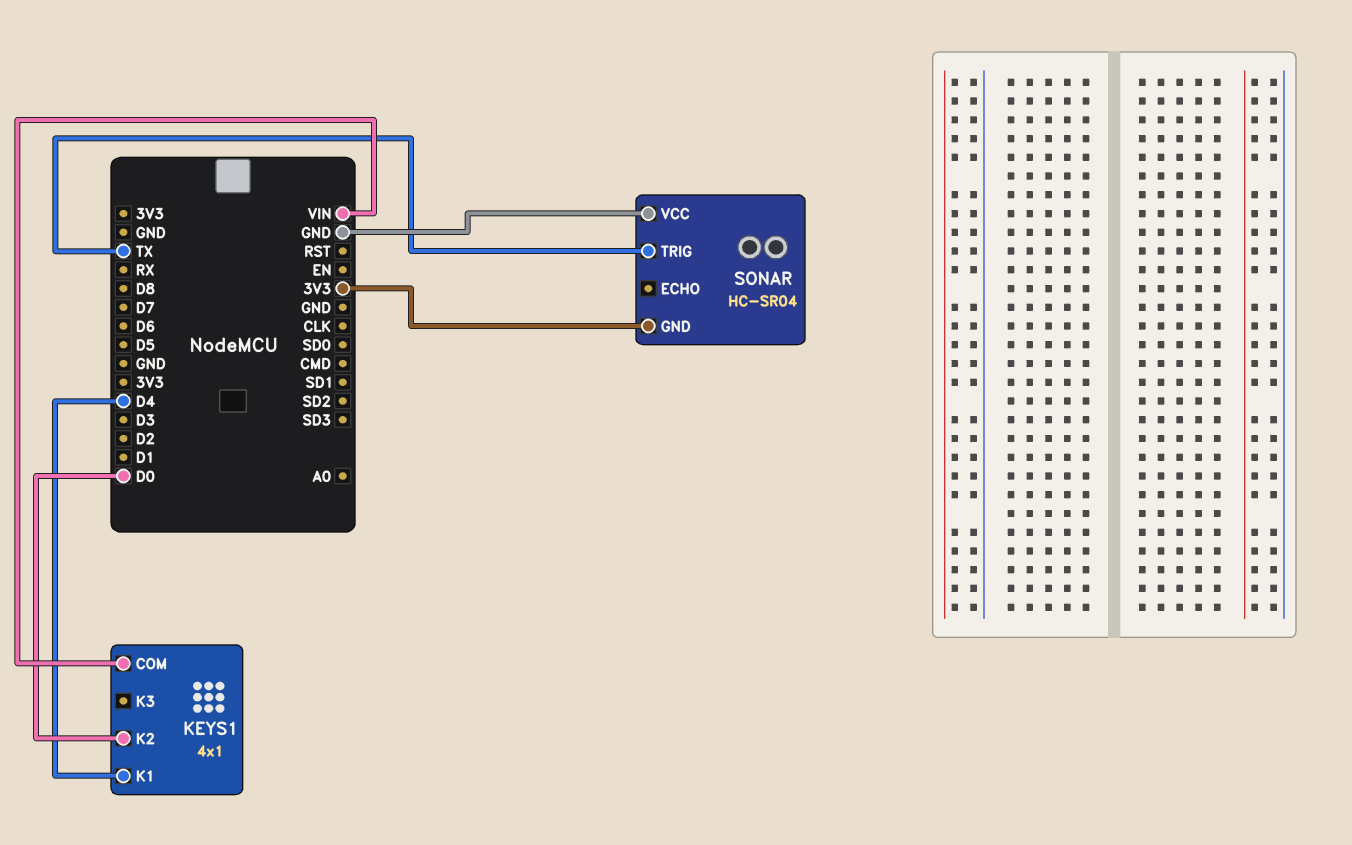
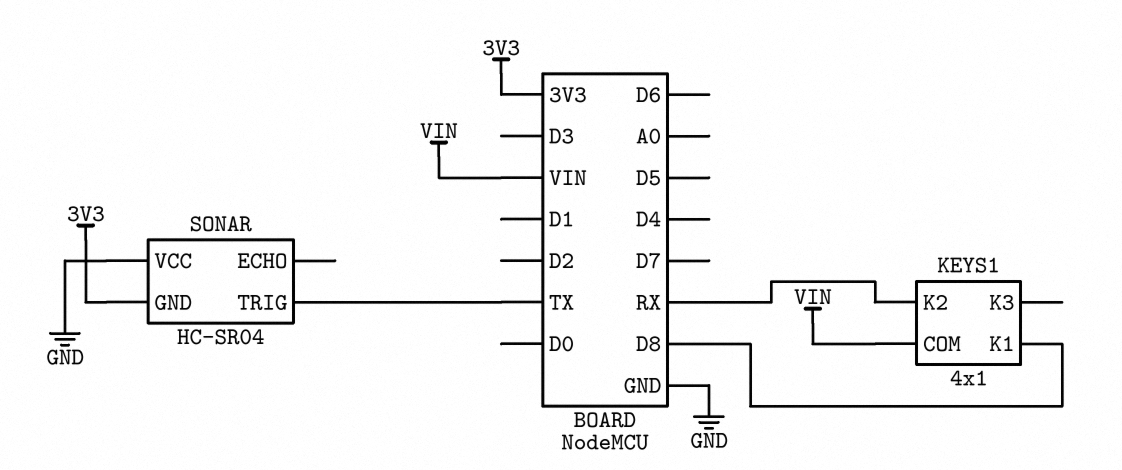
KEYS1 pin K1: D4 -> D8
KEYS1 pin K2: D0 -> RX

